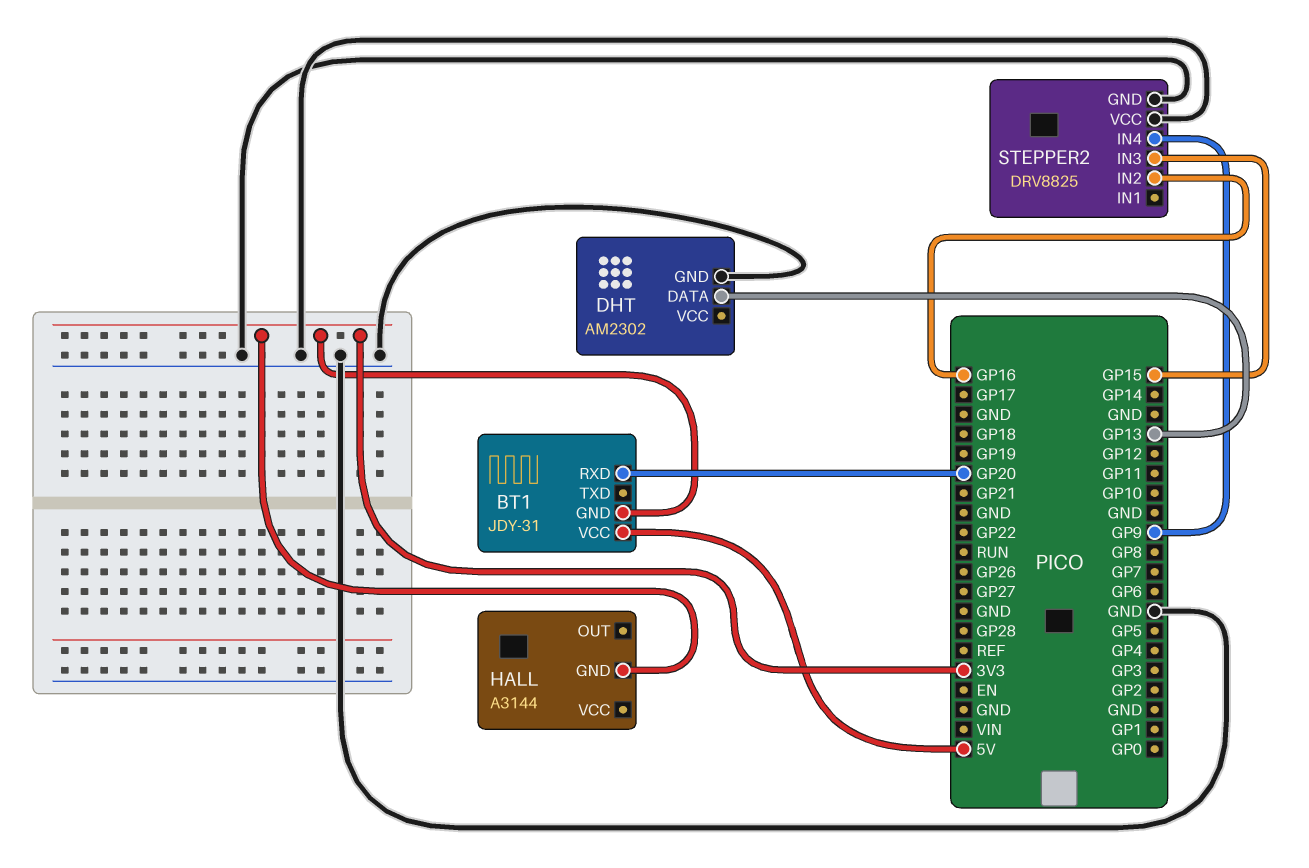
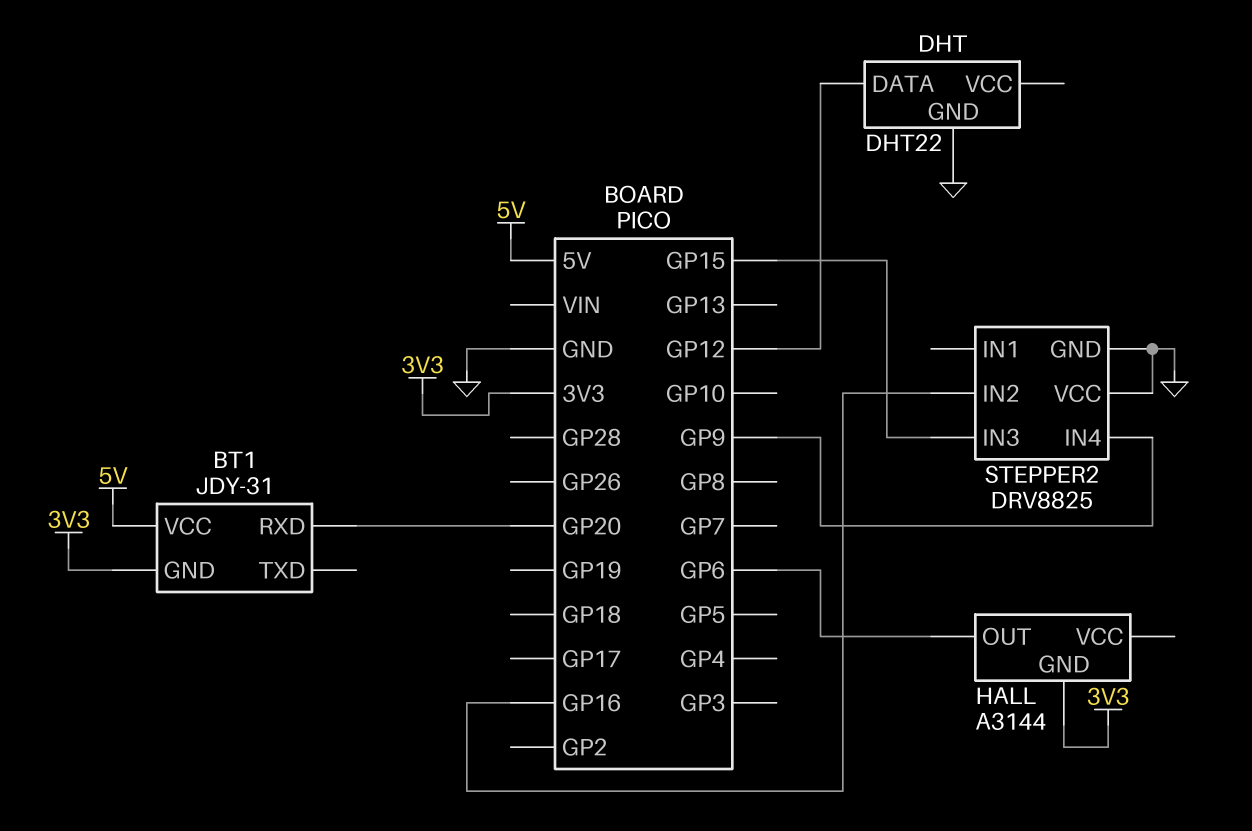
DHT: AM2302 -> DHT22
DHT pin DATA: GP13 -> GP12
HALL pin OUT: none -> GP6

